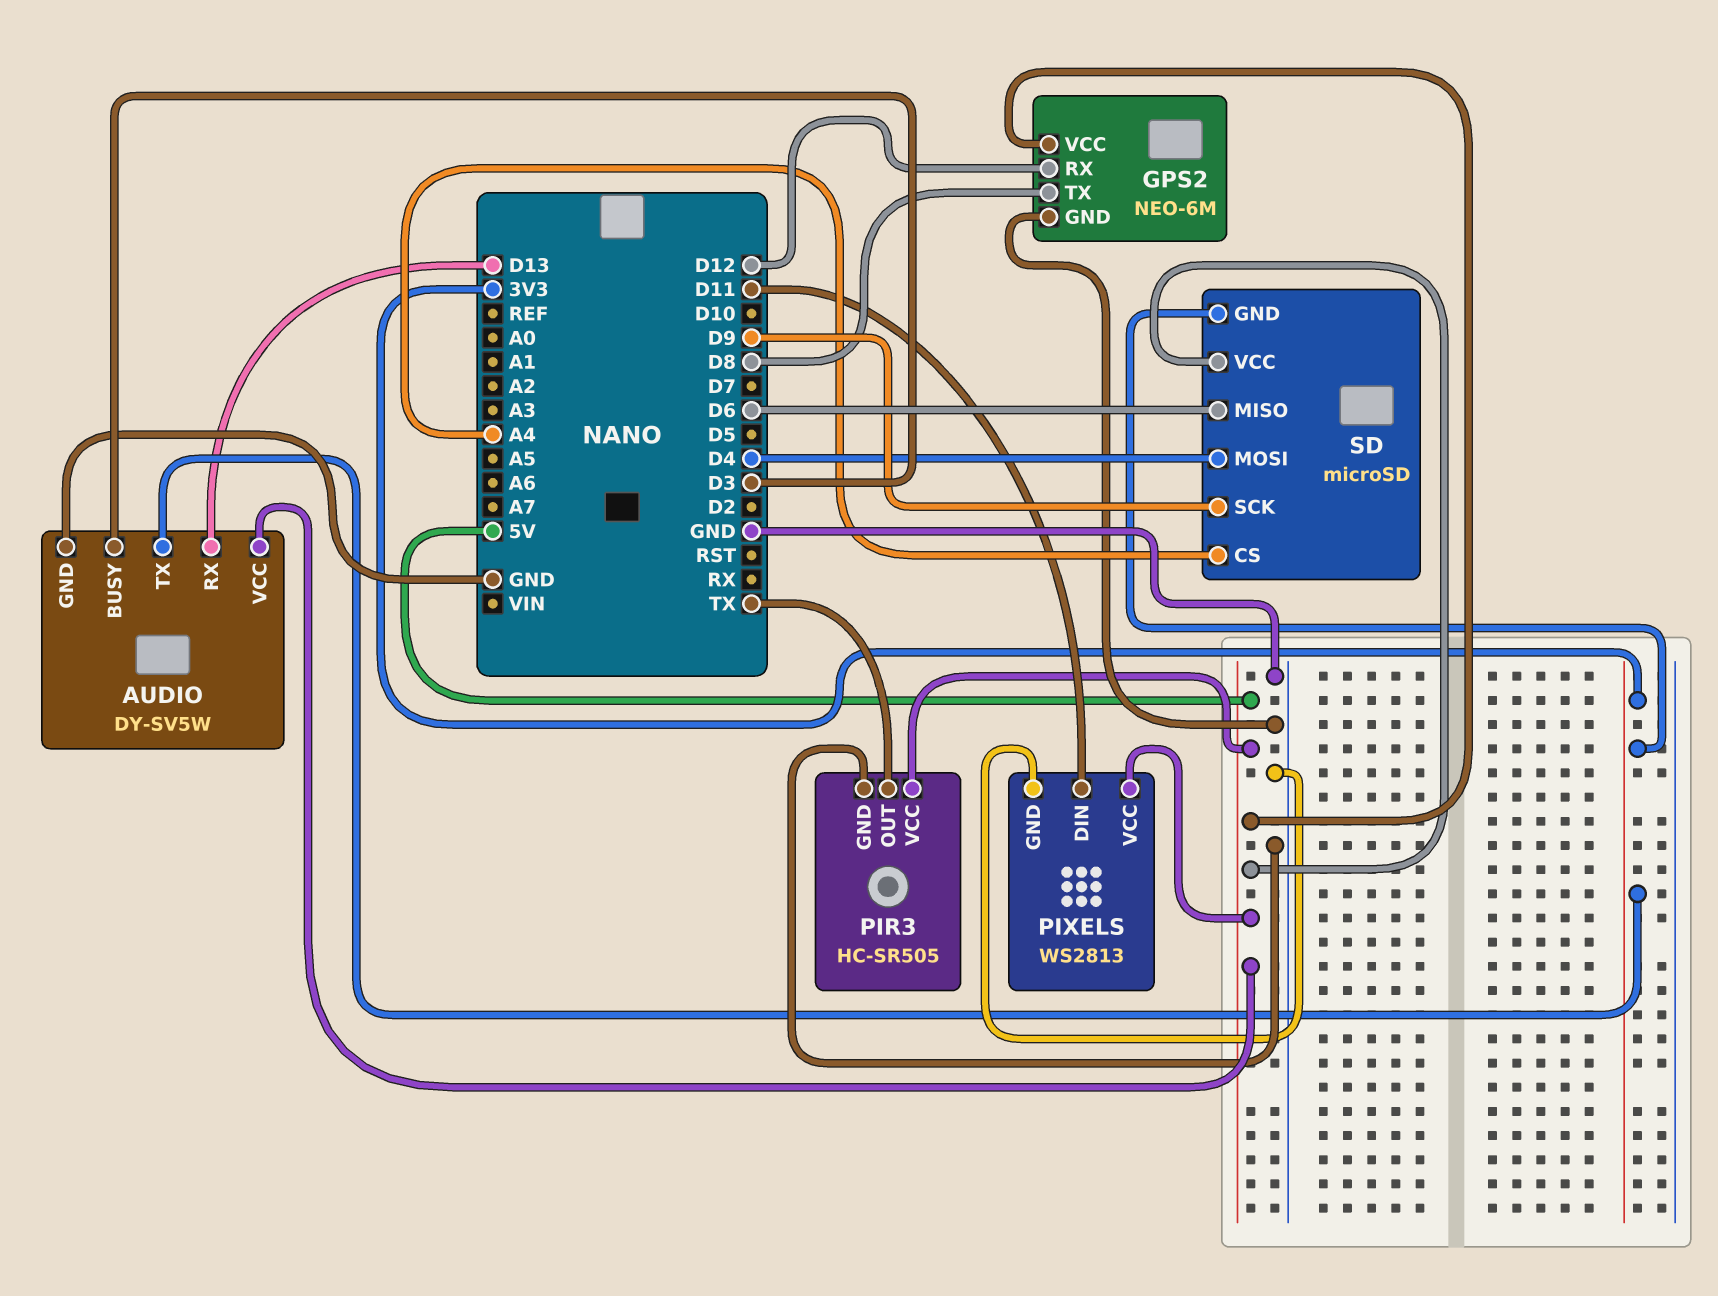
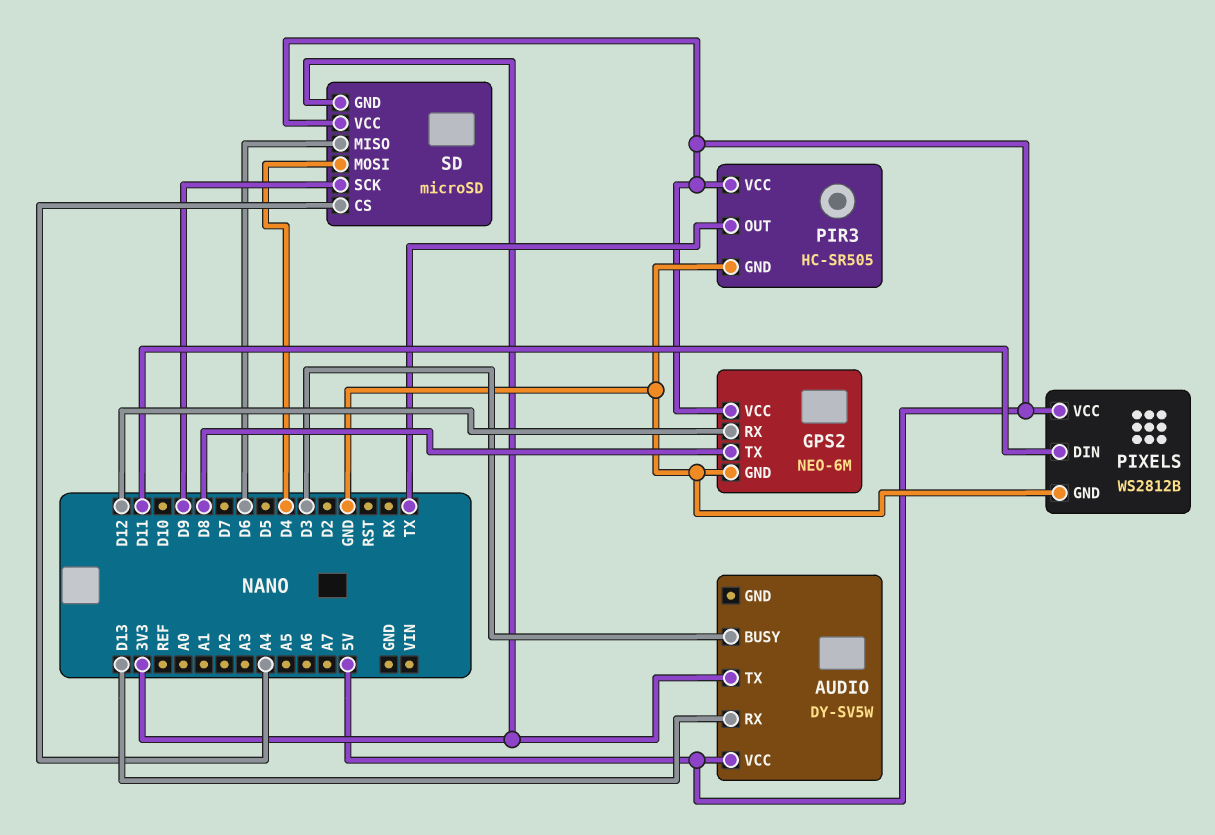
AUDIO pin GND: GND -> none
PIXELS: WS2813 -> WS2812B

